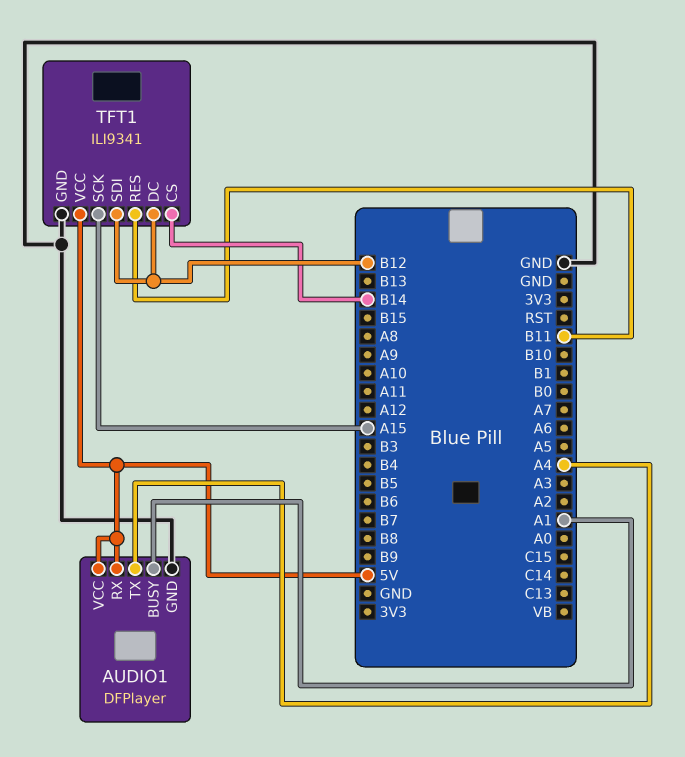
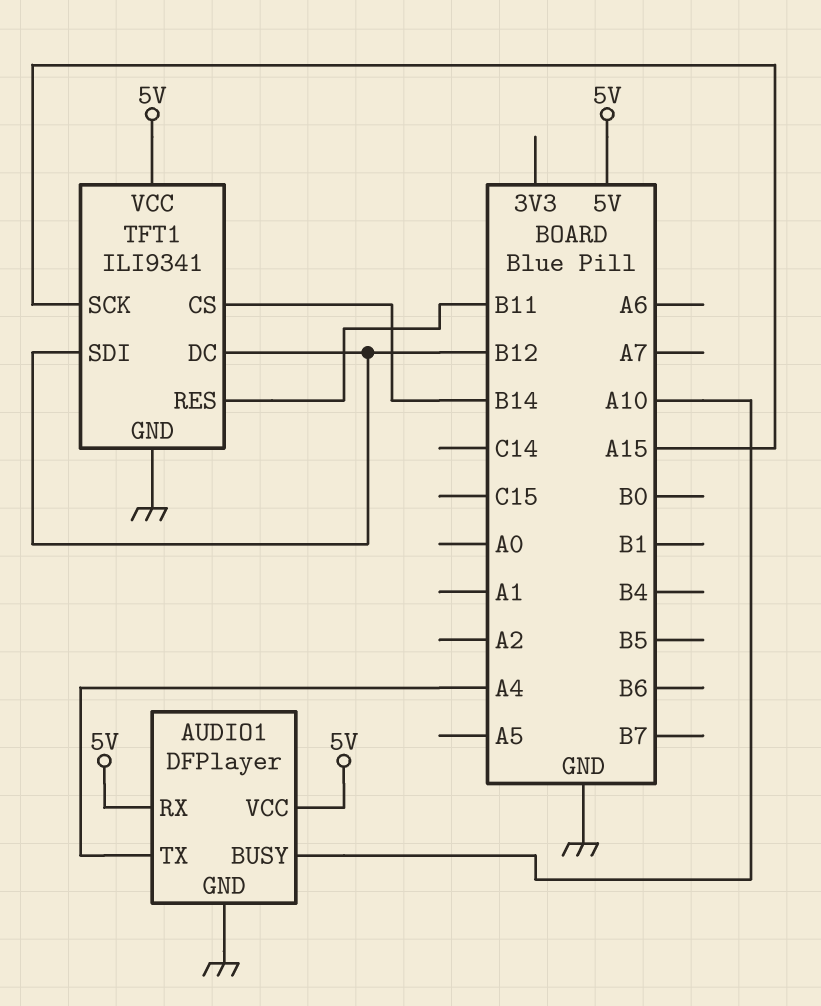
AUDIO1 pin BUSY: A1 -> A10

